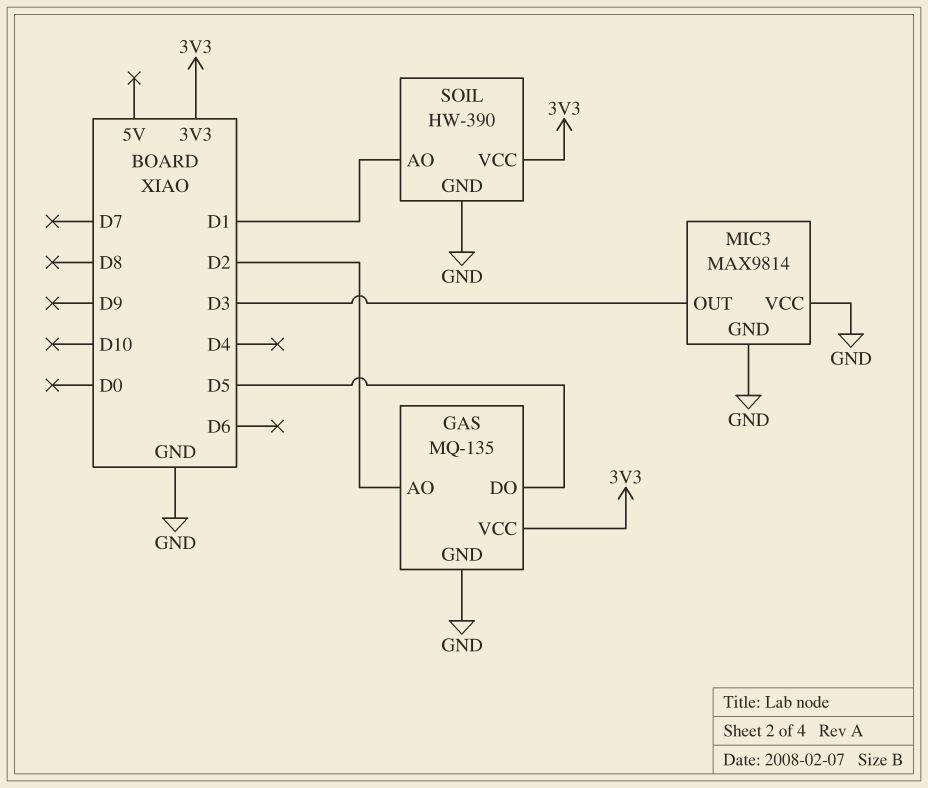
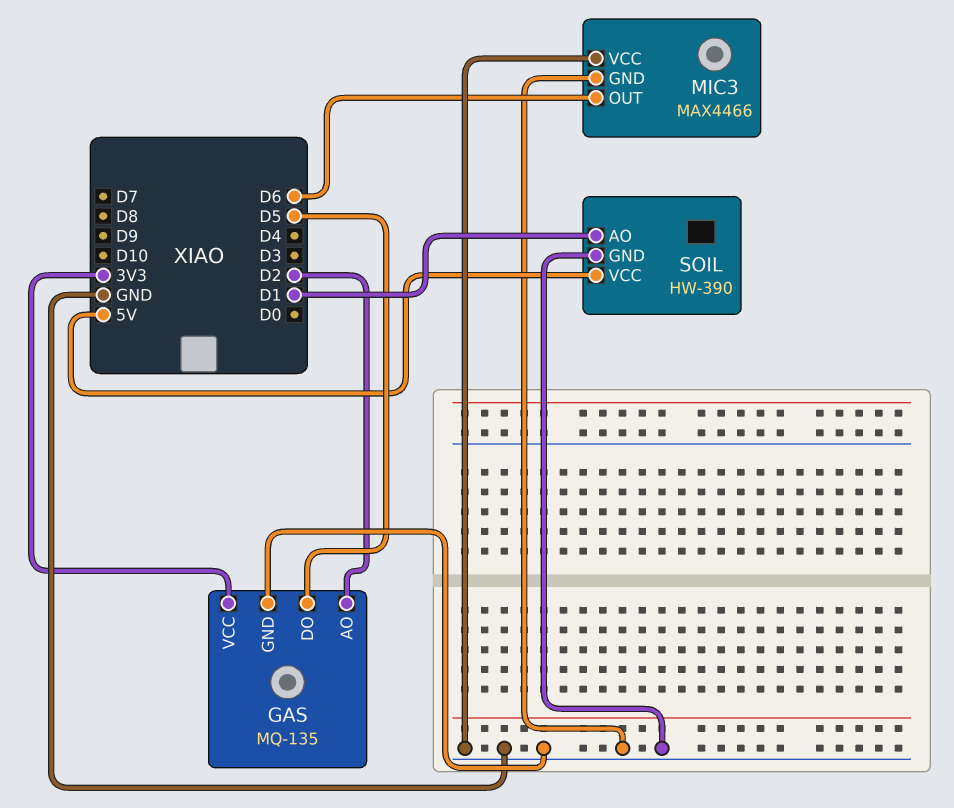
MIC3: MAX9814 -> MAX4466
MIC3 pin OUT: D3 -> D6
SOIL pin VCC: 3V3 -> 5V

